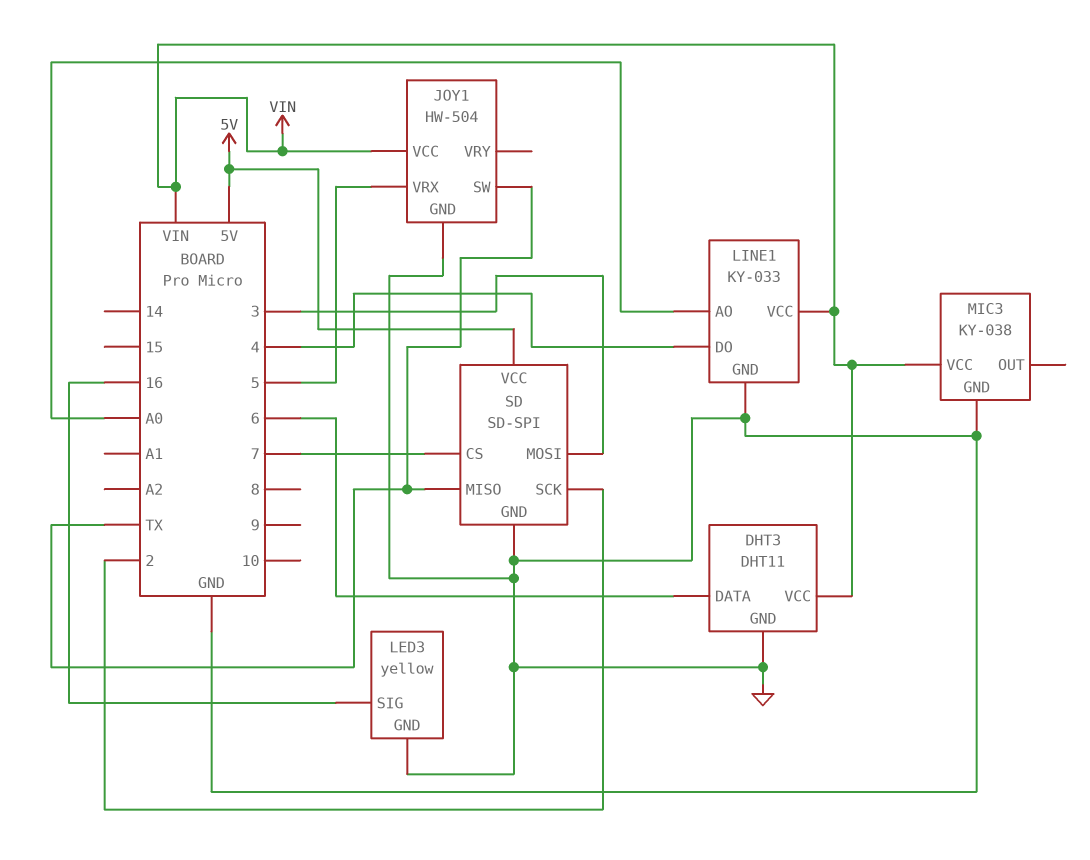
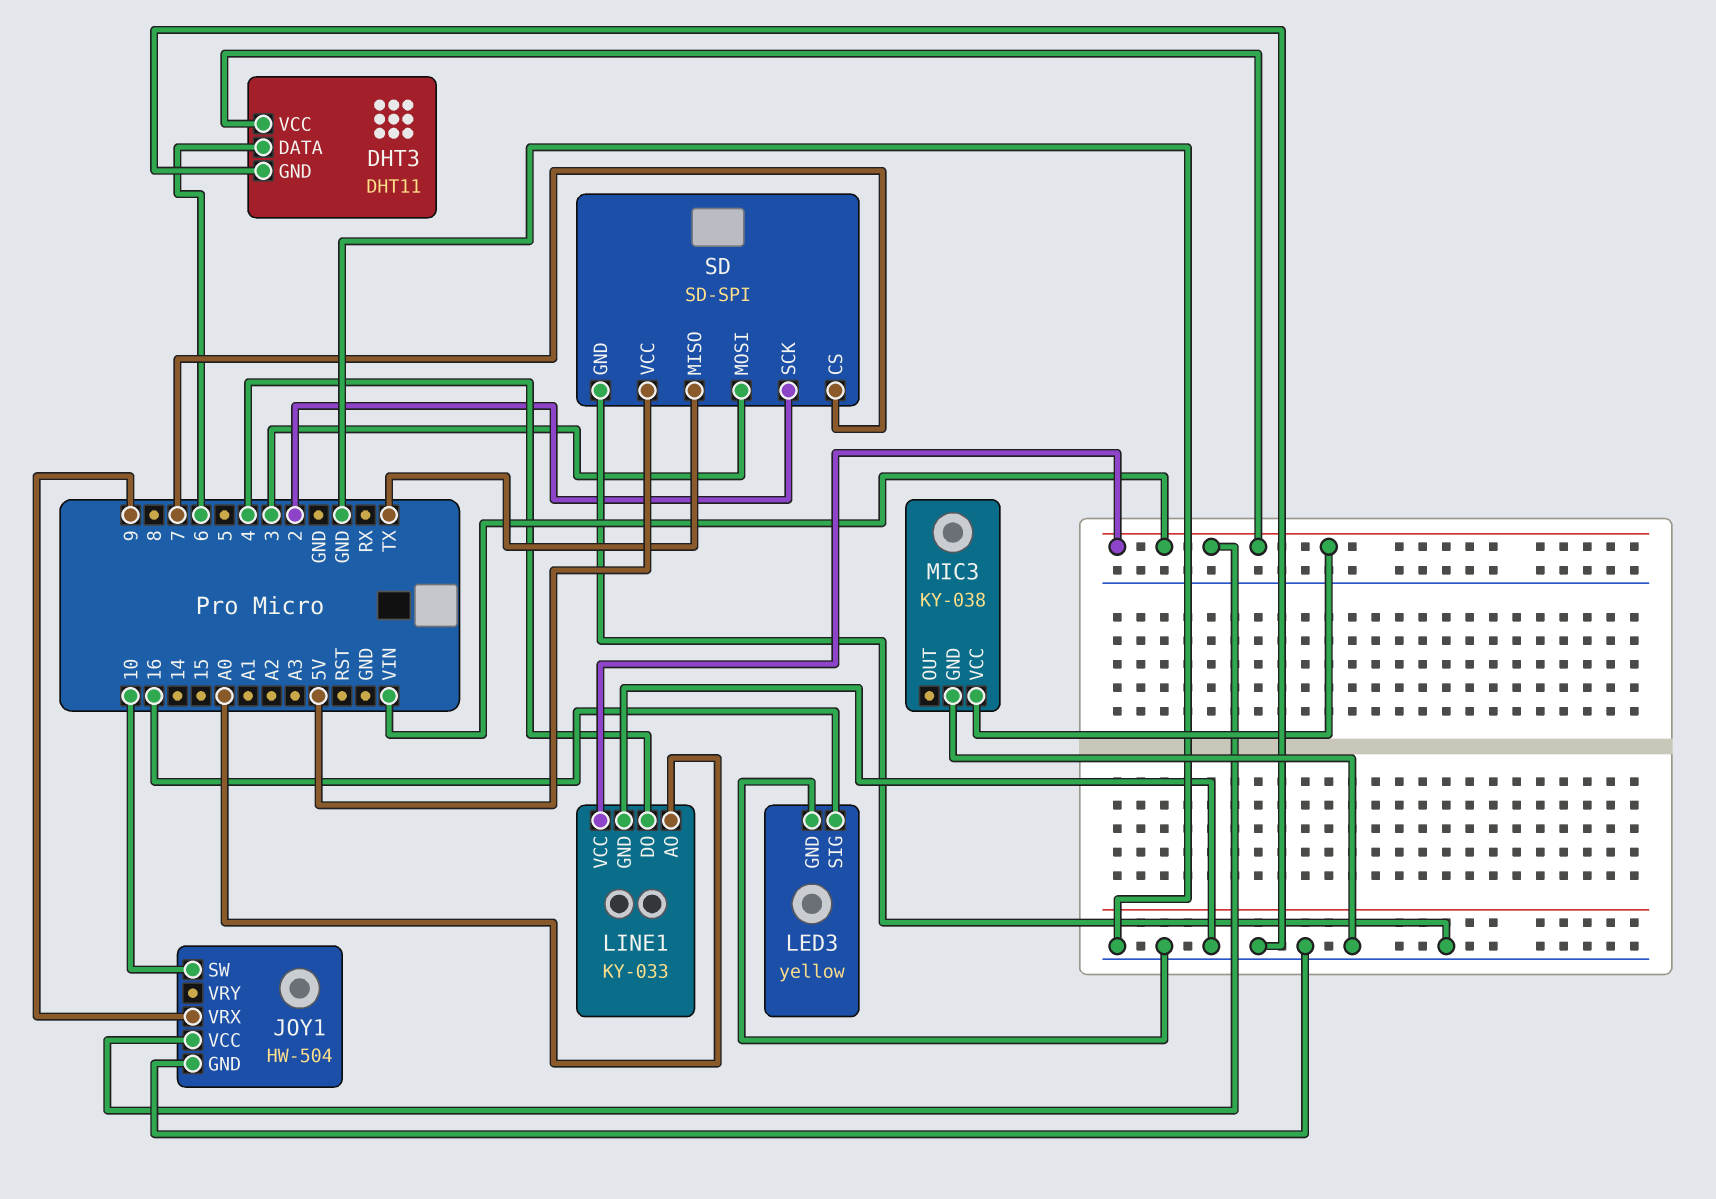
JOY1 pin SW: TX -> 10
JOY1 pin VRX: 5 -> 9

